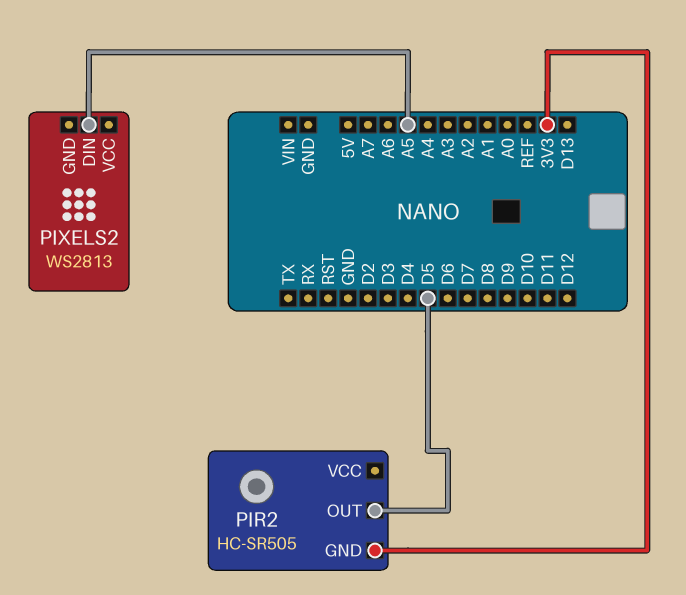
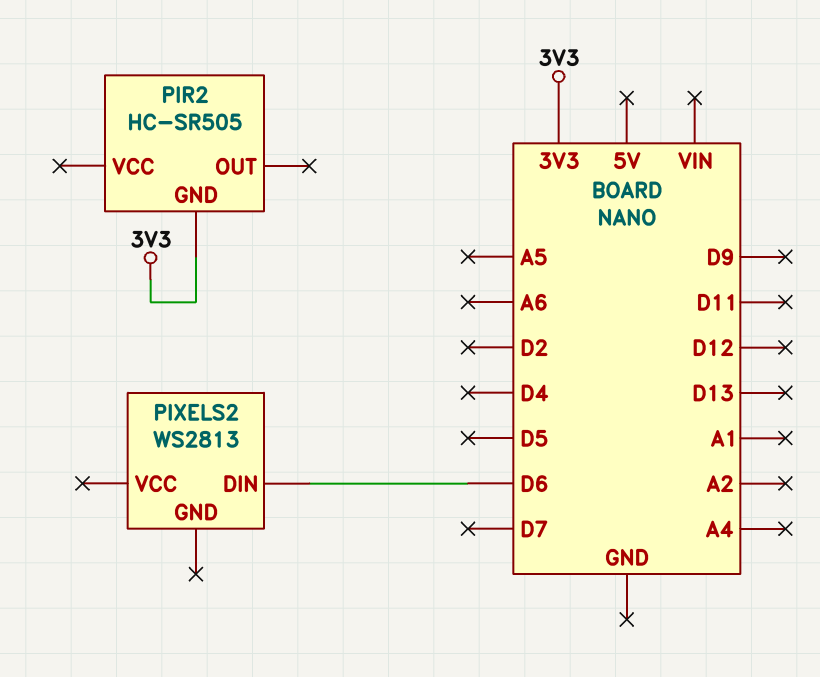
PIR2 pin OUT: D5 -> none
PIXELS2 pin DIN: A5 -> D6

